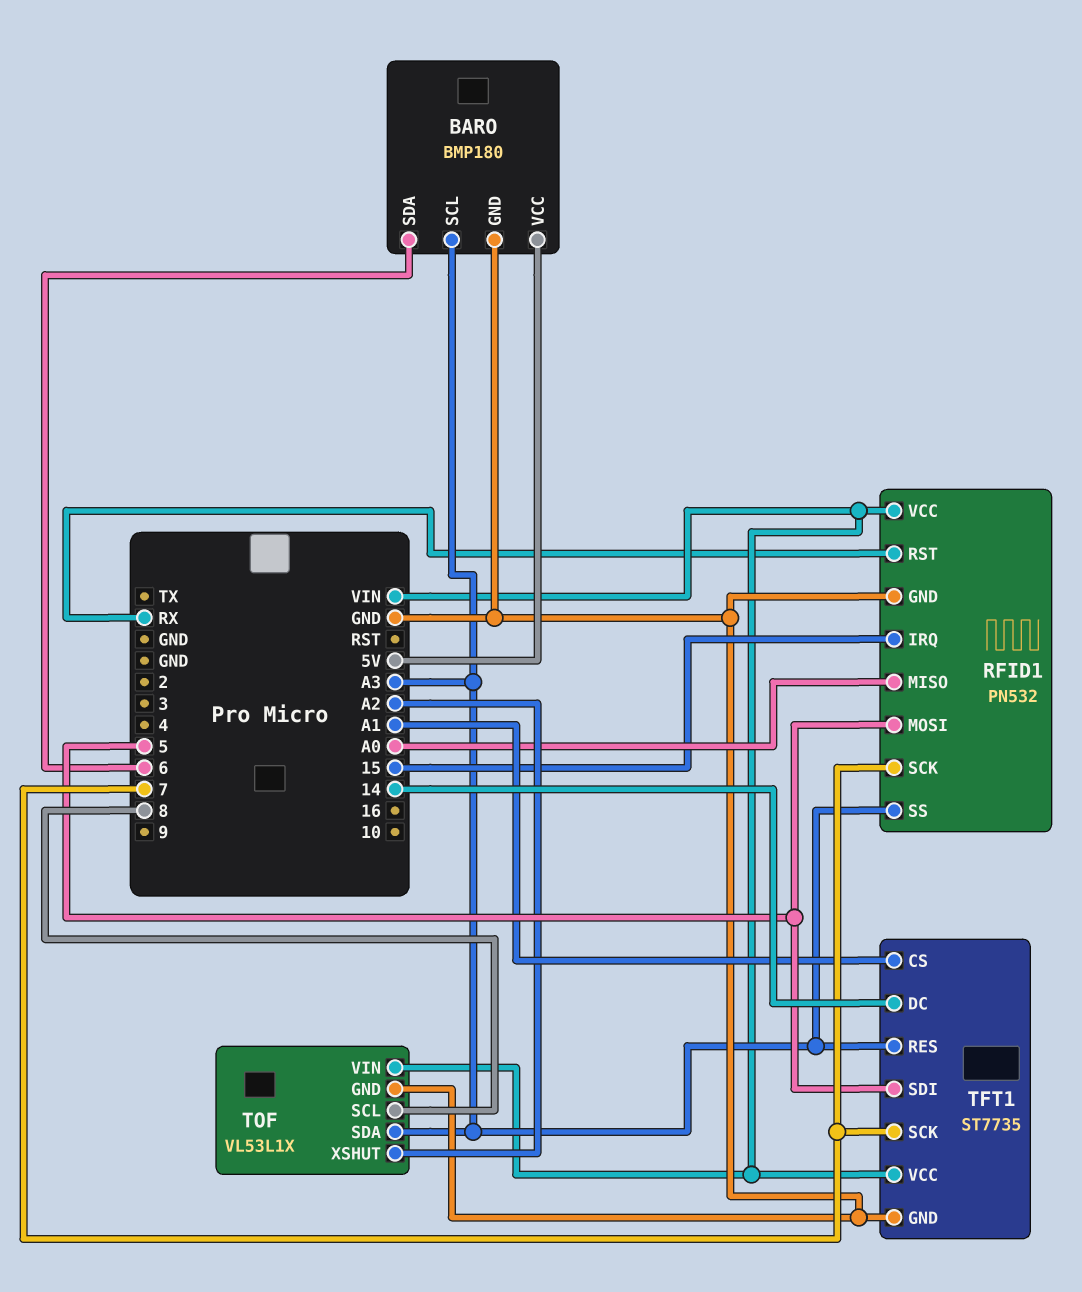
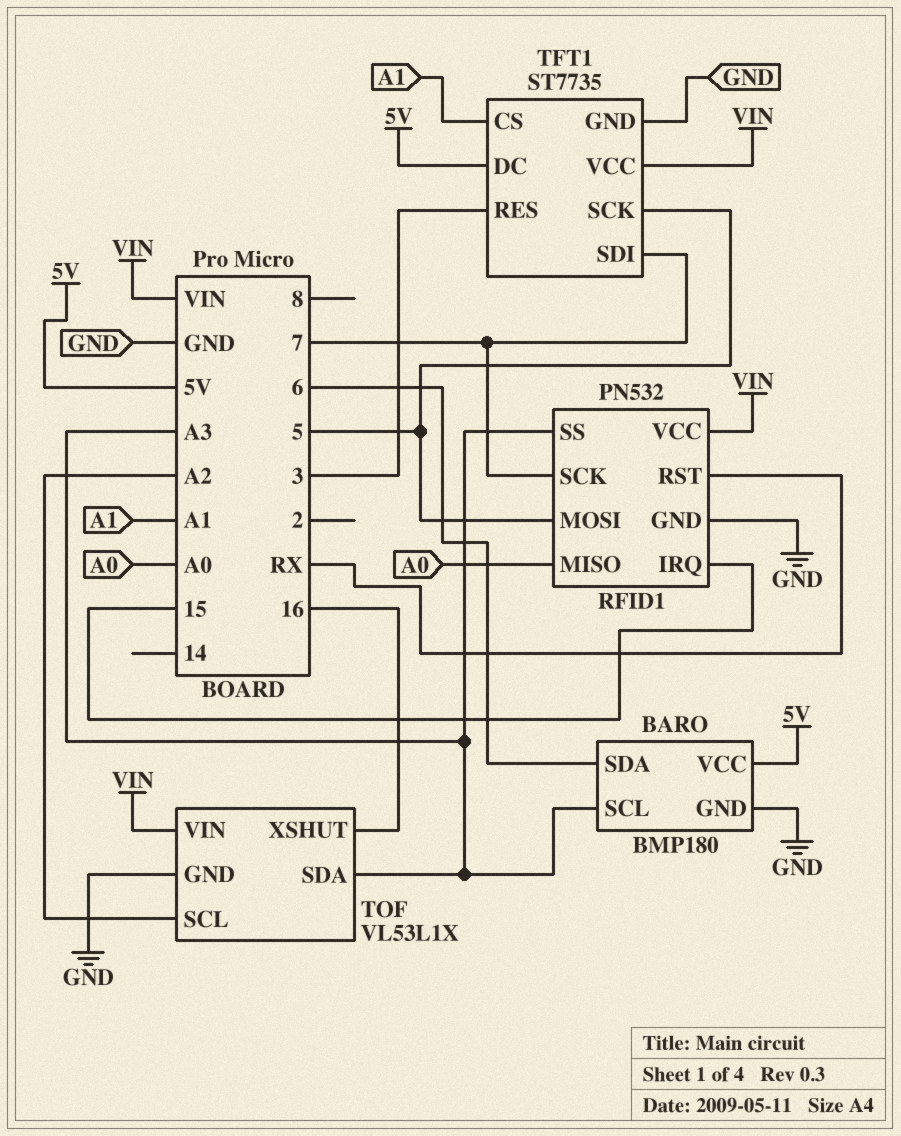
TFT1 pin DC: 14 -> 5V
TFT1 pin RES: A3 -> 3
TFT1 pin SCK: 7 -> 5
TFT1 pin SDI: 5 -> 7
TOF pin SCL: 8 -> A2
TOF pin XSHUT: A2 -> 16

